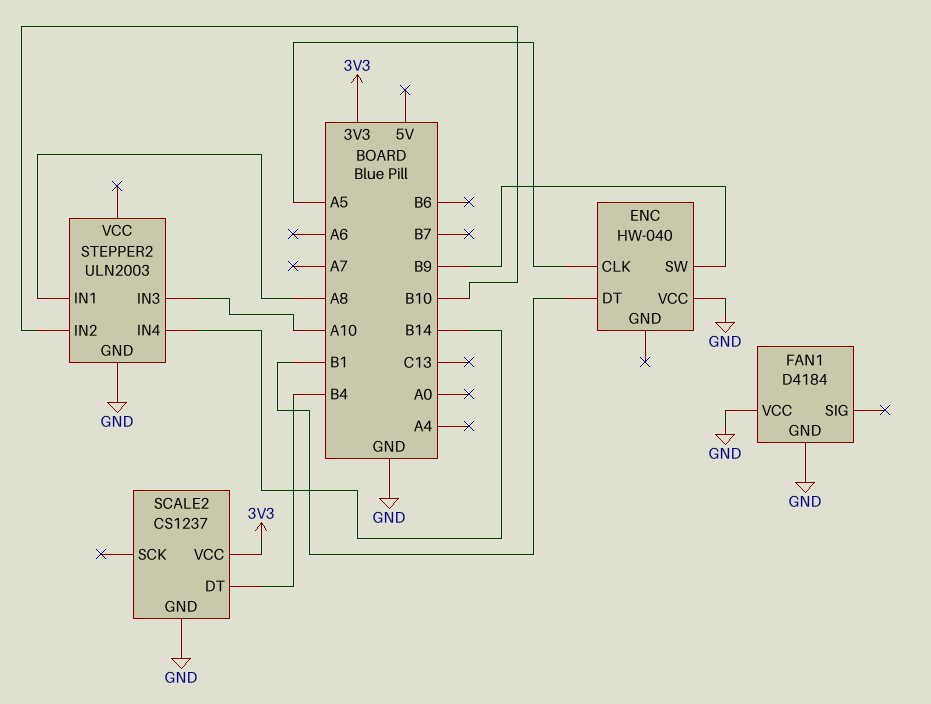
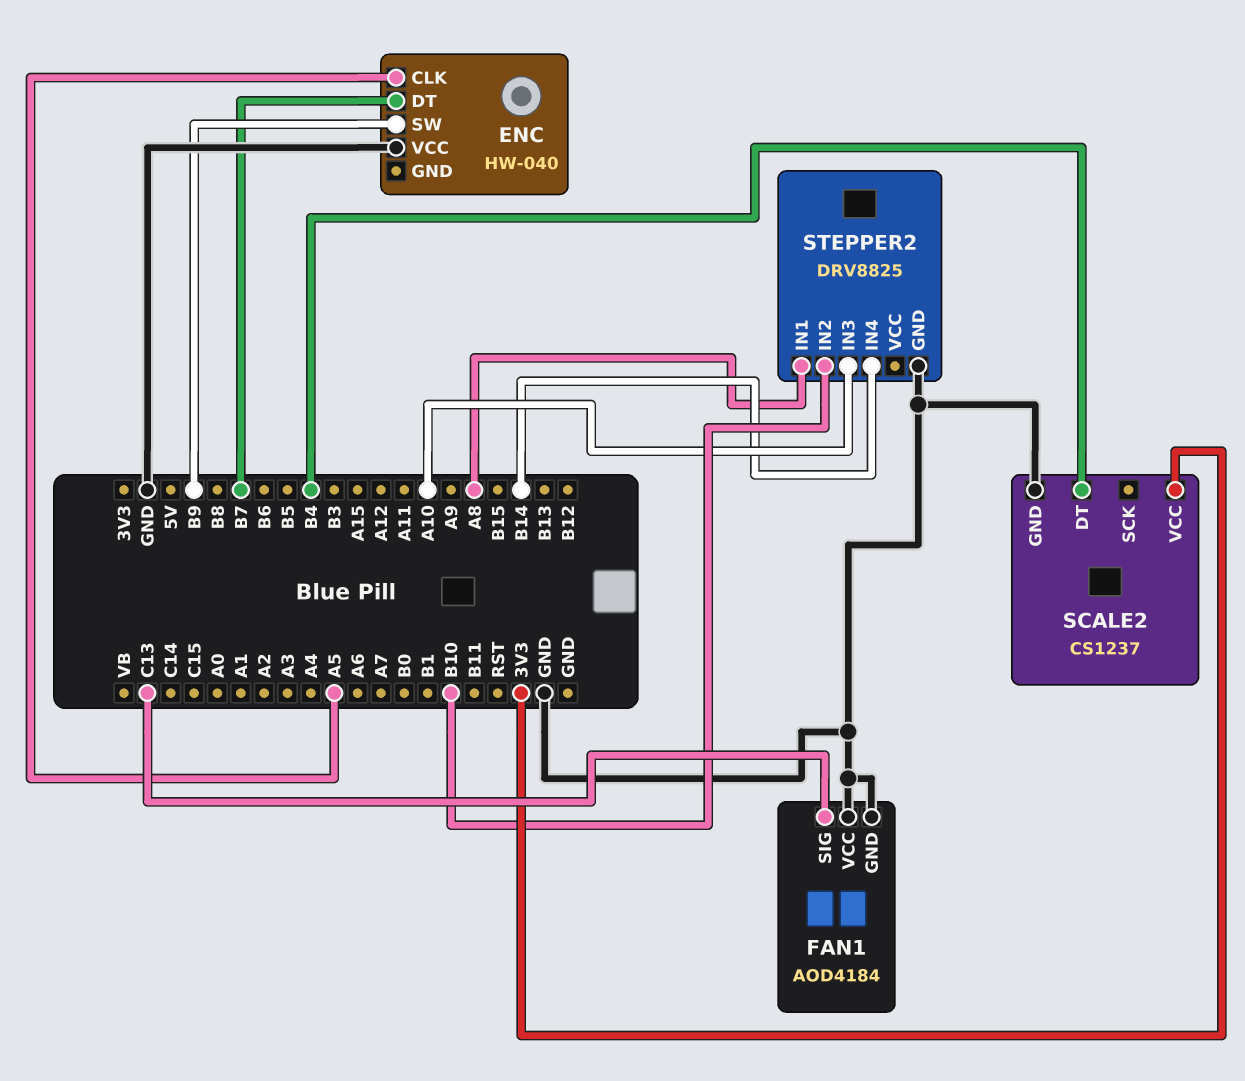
ENC pin DT: B1 -> B7
FAN1: D4184 -> AOD4184
FAN1 pin SIG: none -> C13
STEPPER2: ULN2003 -> DRV8825

